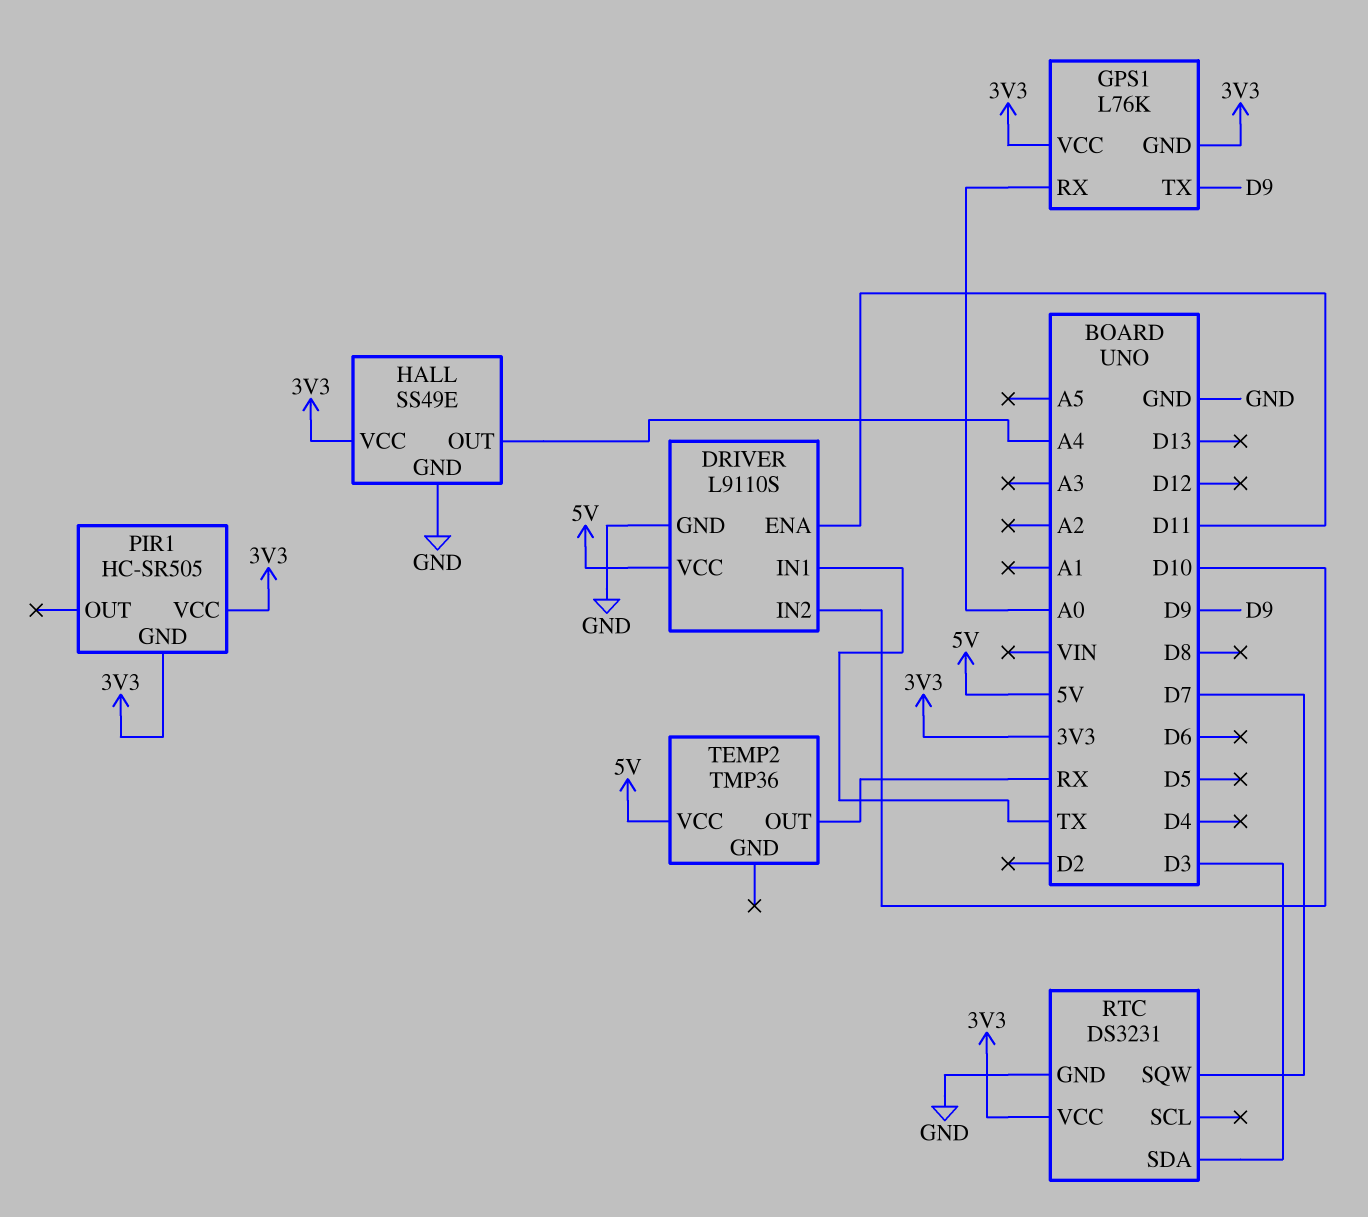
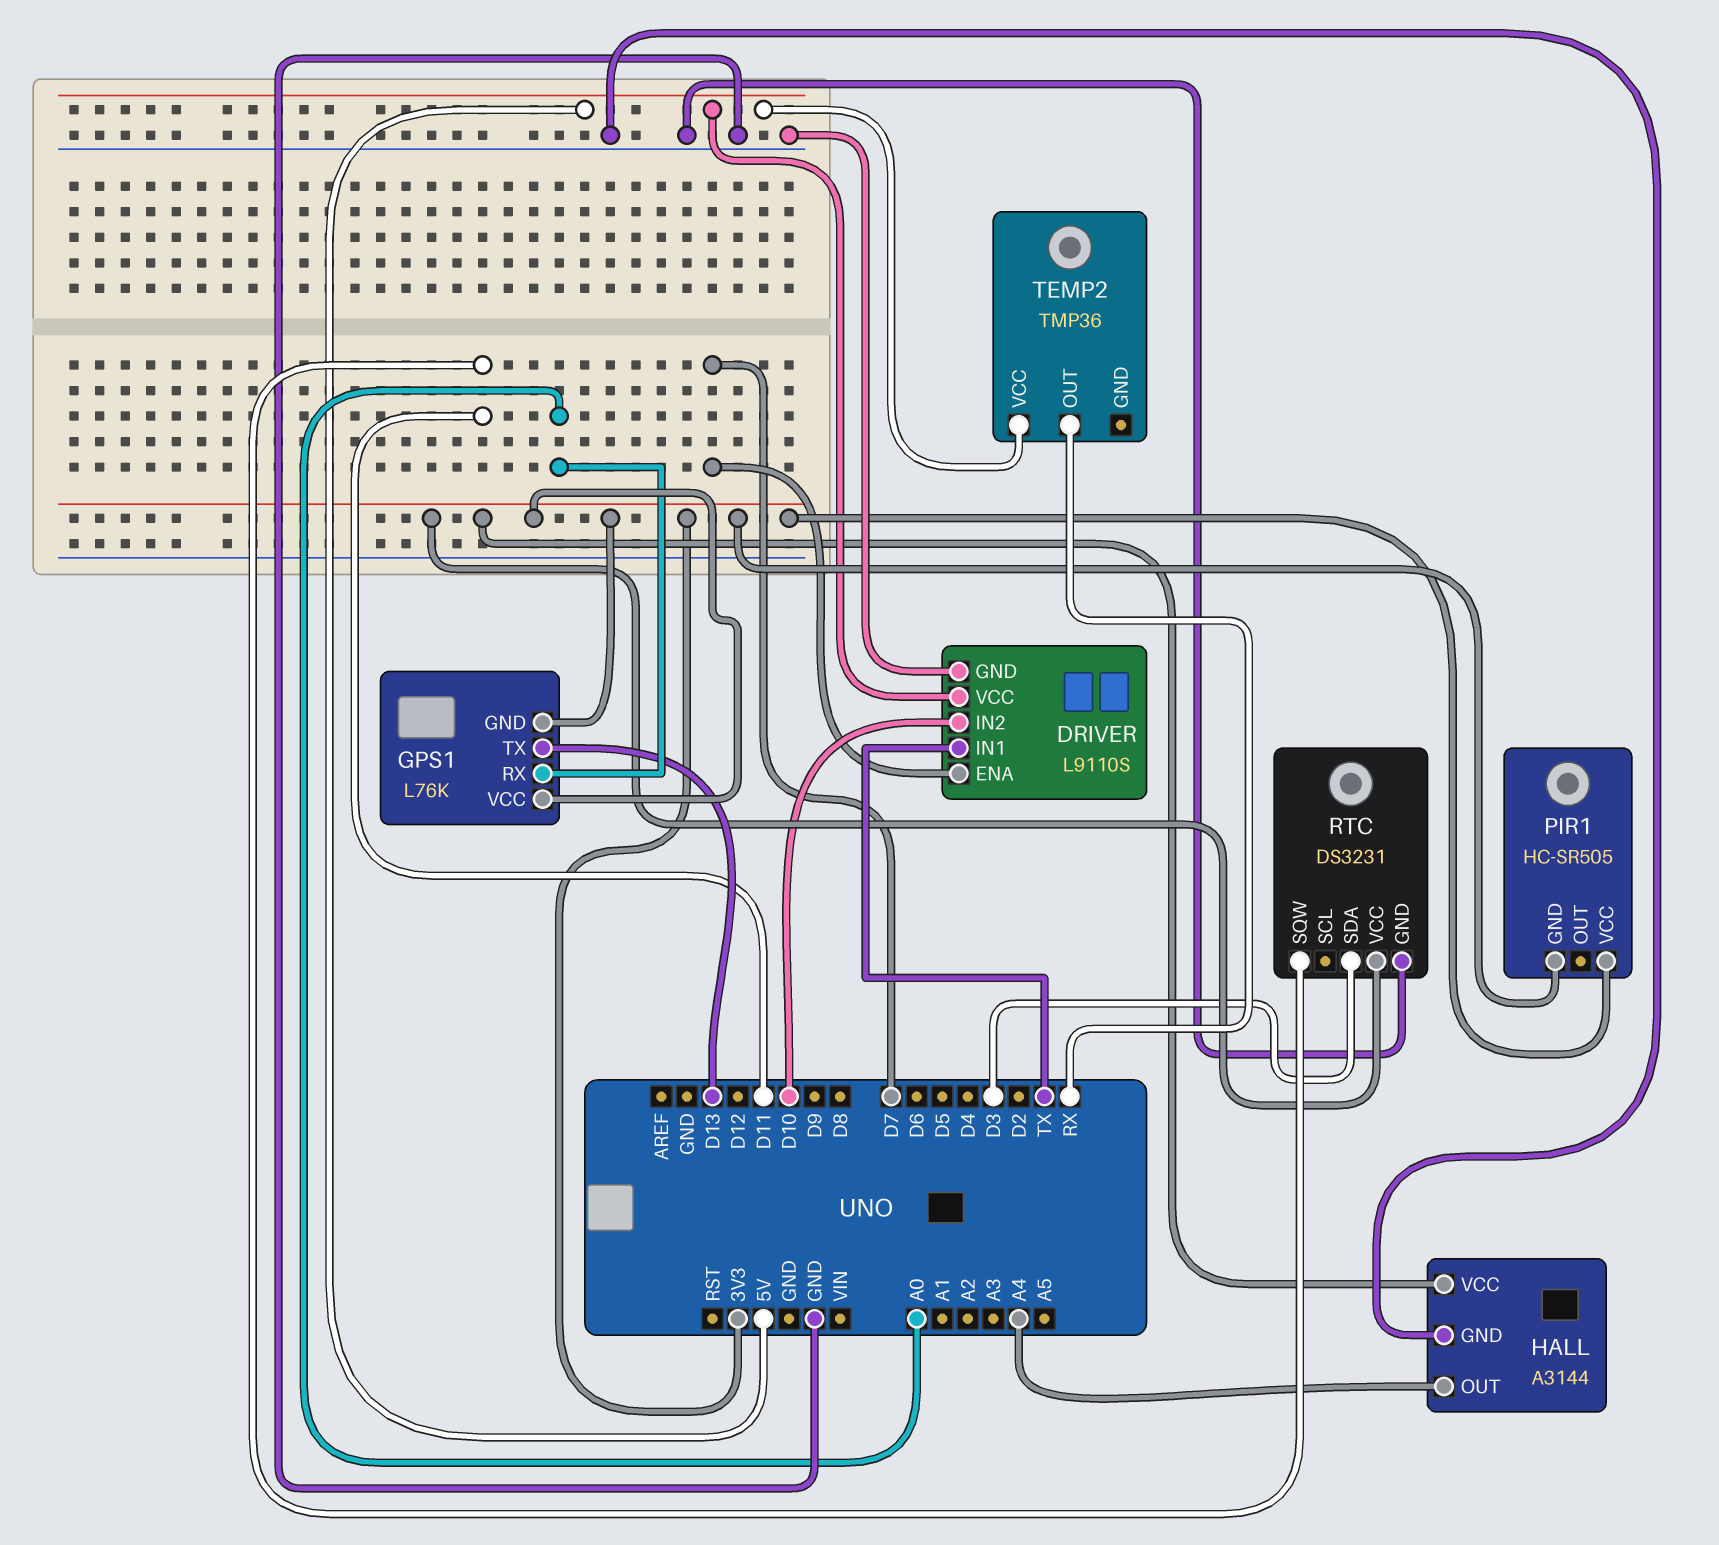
DRIVER pin ENA: D11 -> D7
GPS1 pin TX: D9 -> D13
HALL: SS49E -> A3144
RTC pin SQW: D7 -> D11

